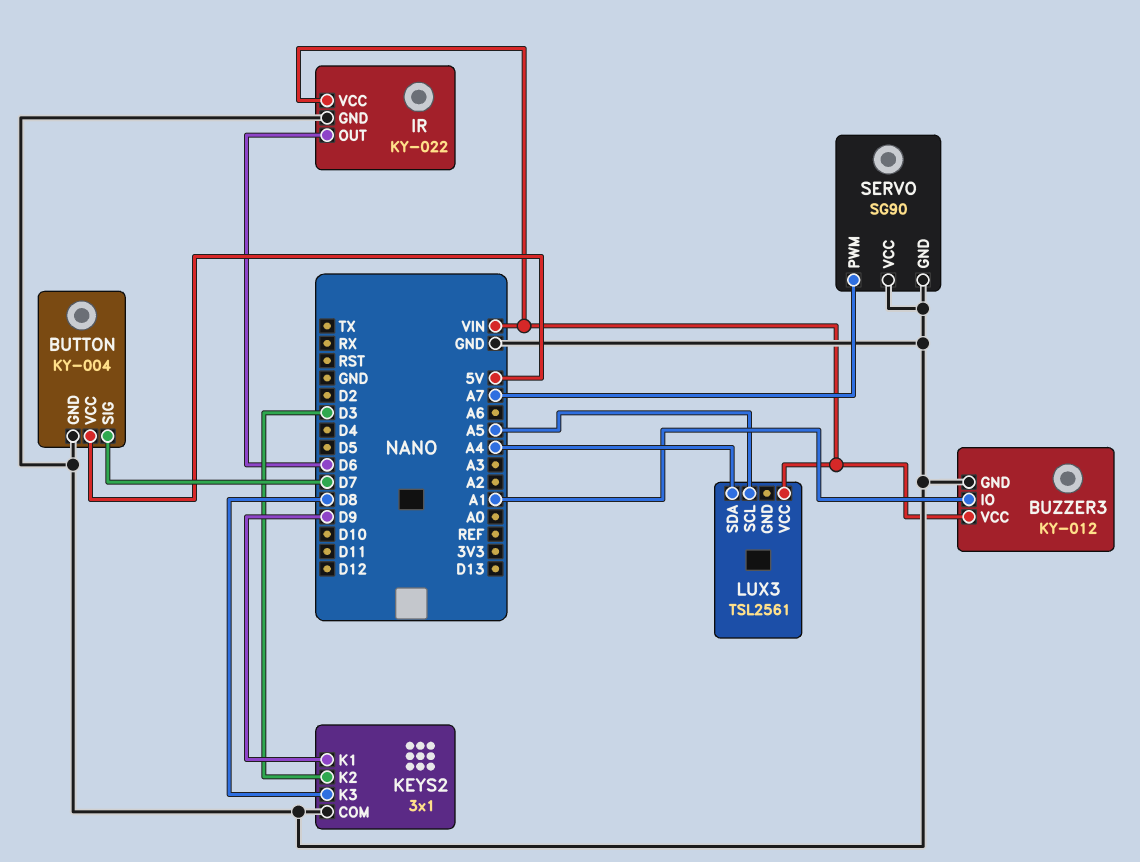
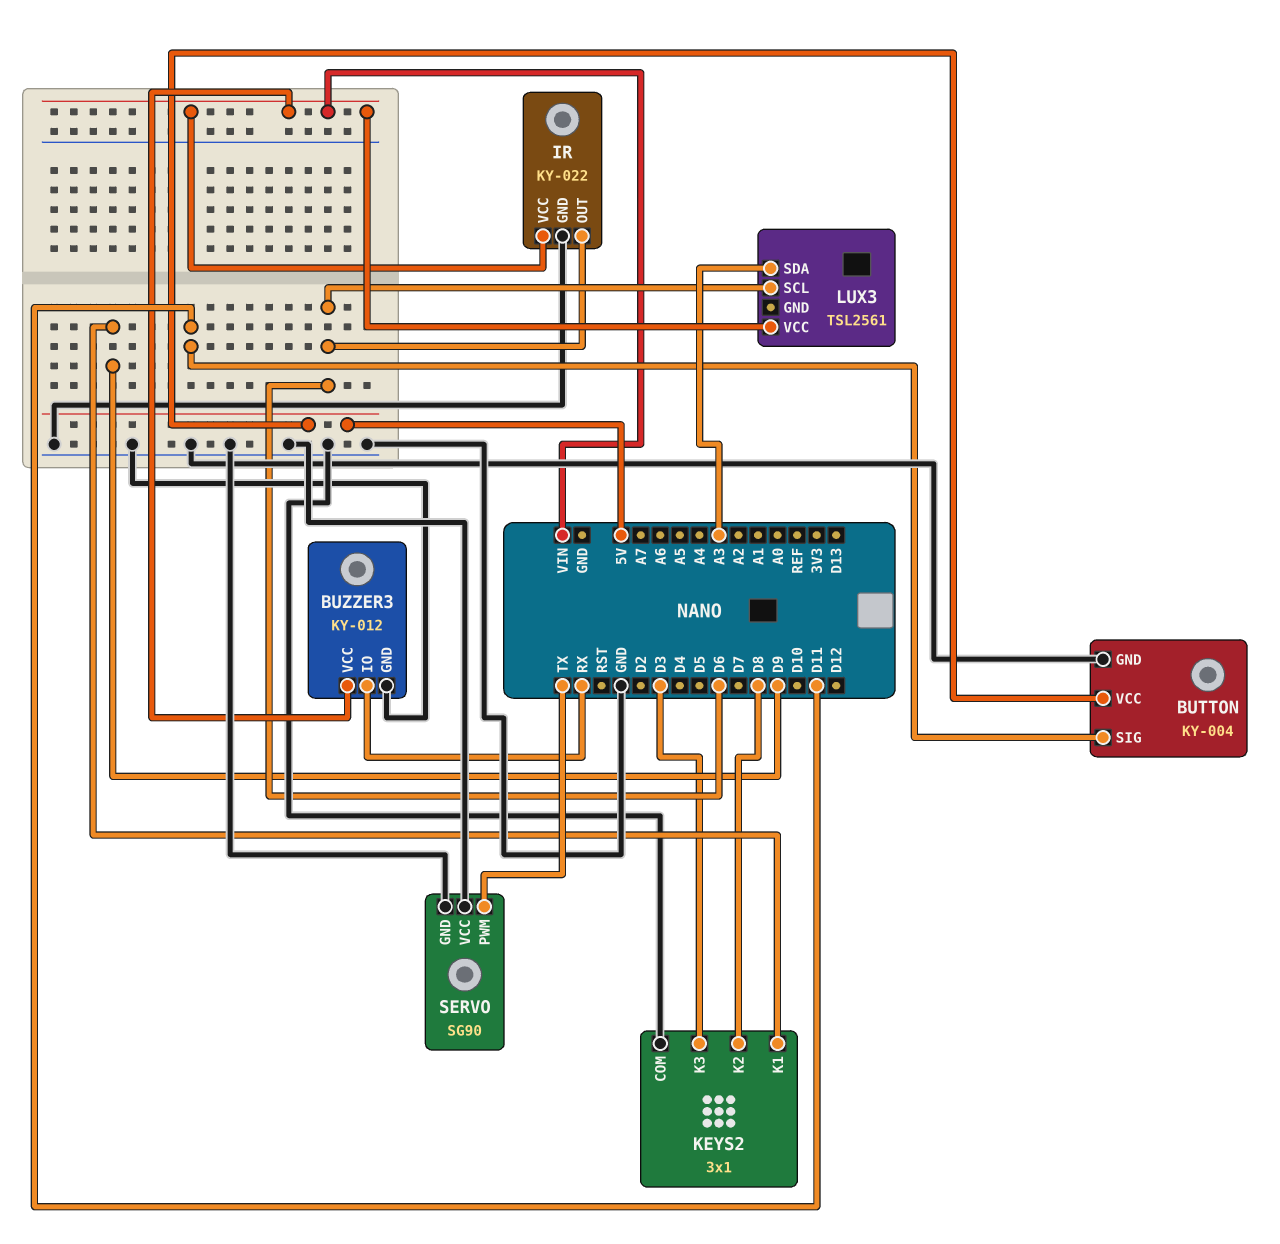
BUTTON pin SIG: D7 -> D11
BUZZER3 pin IO: A1 -> RX
KEYS2 pin K2: D3 -> D8
KEYS2 pin K3: D8 -> D3
LUX3 pin SCL: A5 -> D6
LUX3 pin SDA: A4 -> A3
SERVO pin PWM: A7 -> TX

